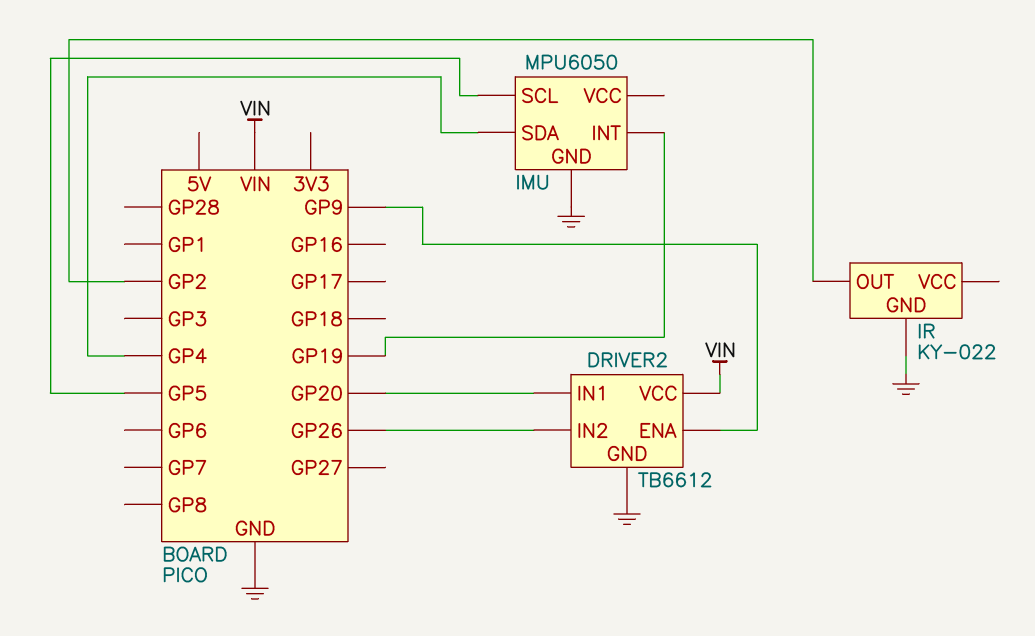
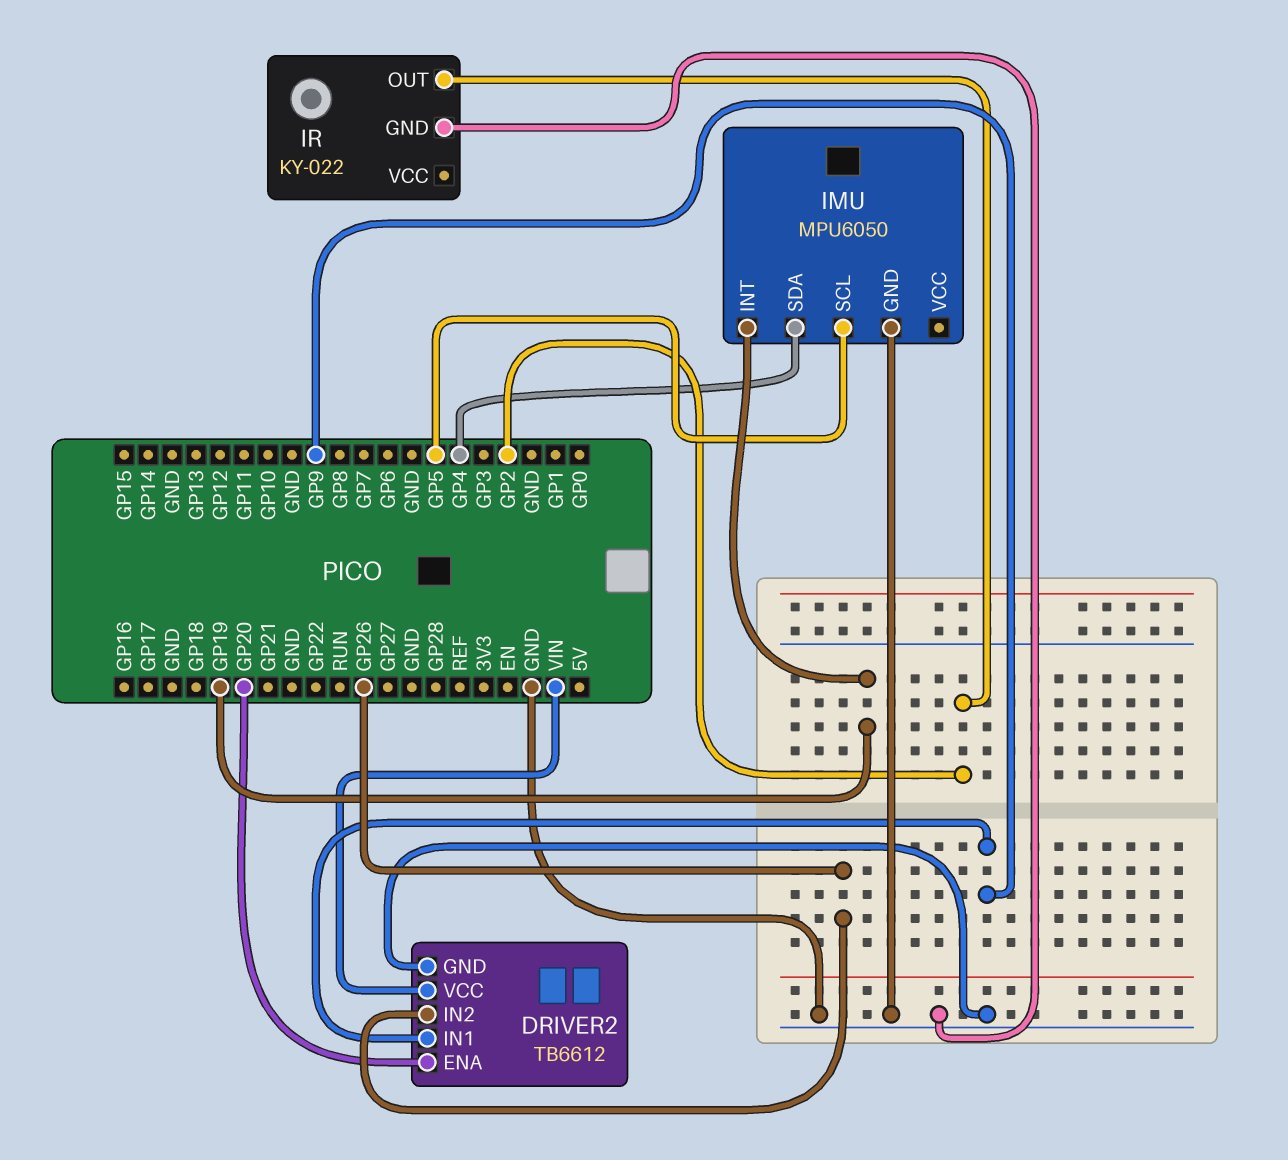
DRIVER2 pin ENA: GP9 -> GP20
DRIVER2 pin IN1: GP20 -> GP9

